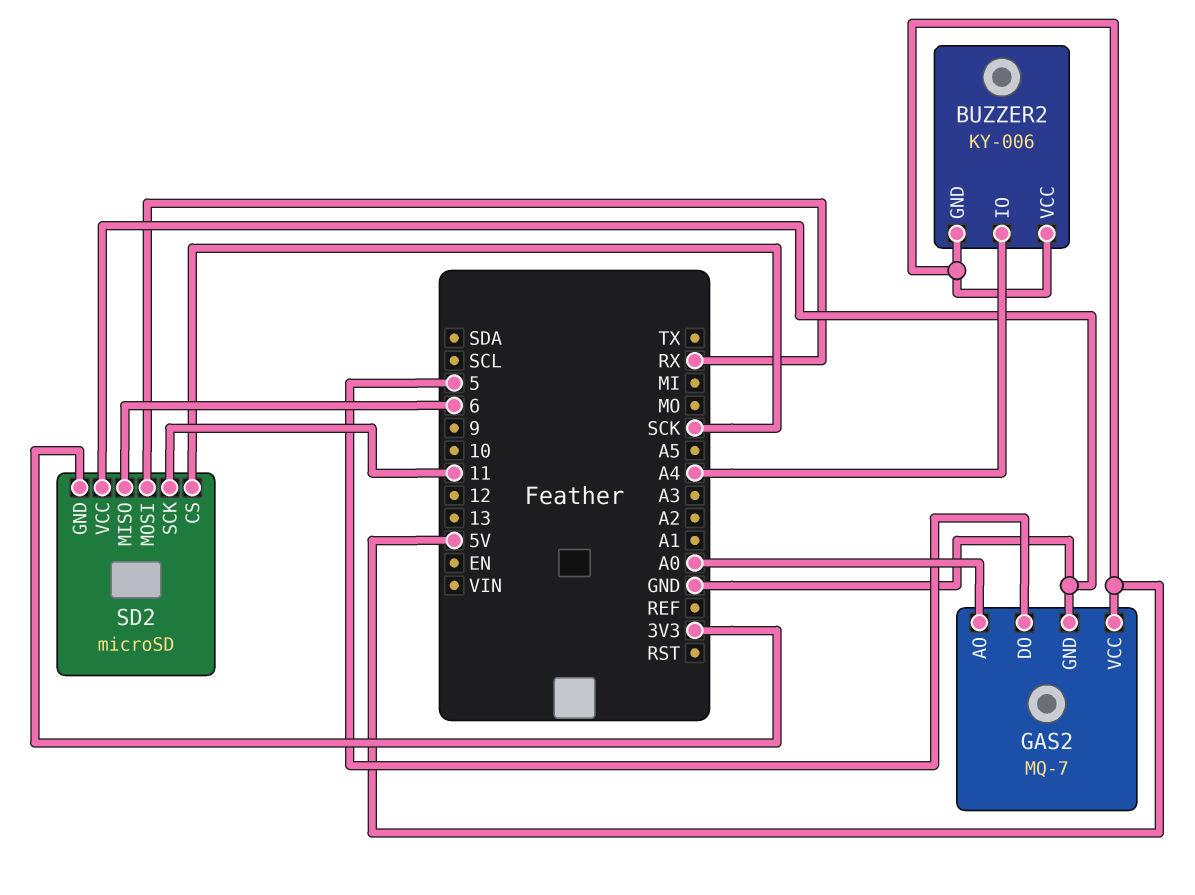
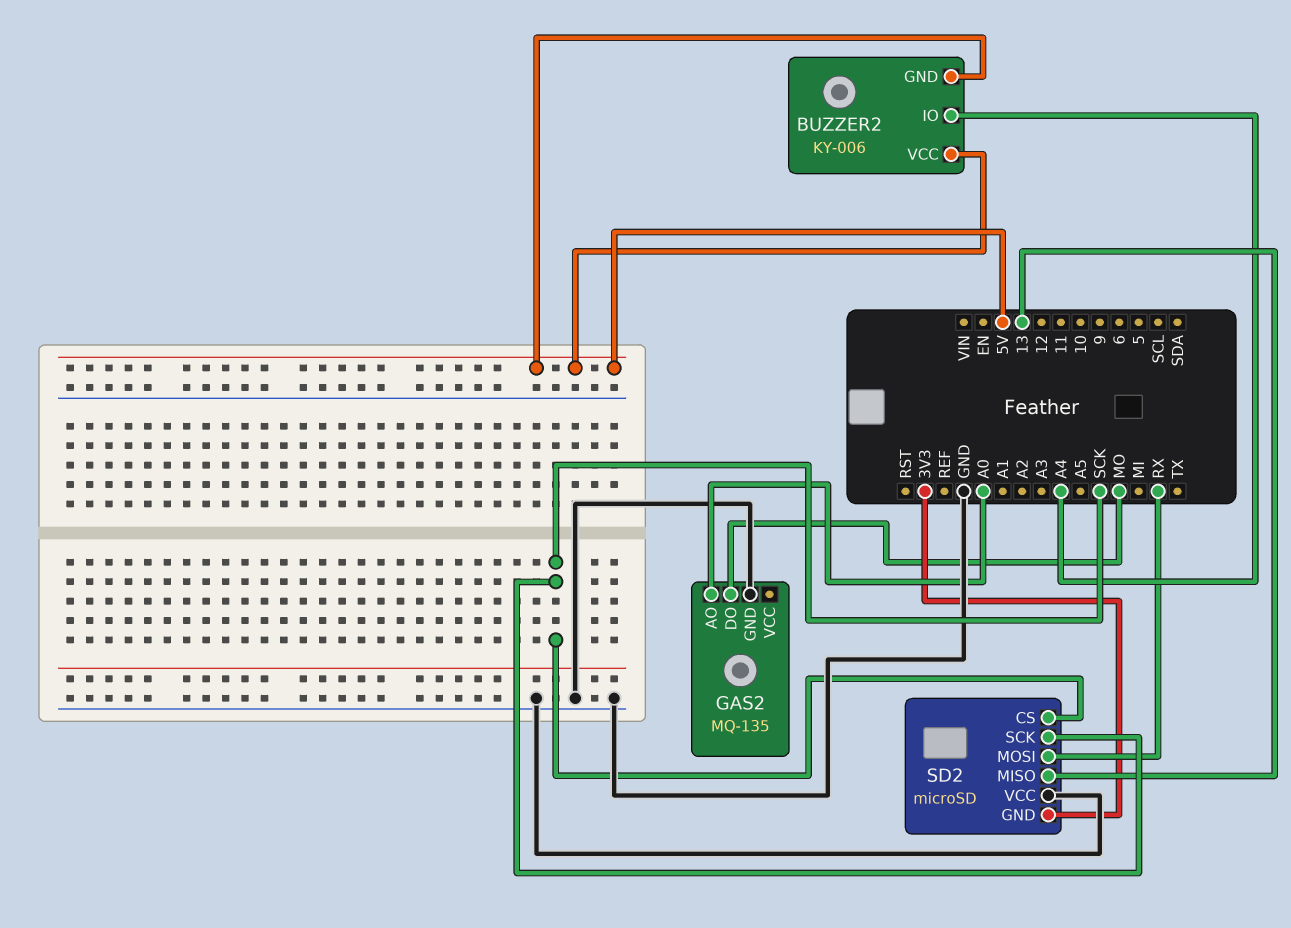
GAS2: MQ-7 -> MQ-135
GAS2 pin DO: 5 -> MO
GAS2 pin VCC: 5V -> none
SD2 pin MISO: 6 -> 13
SD2 pin SCK: 11 -> SCK

